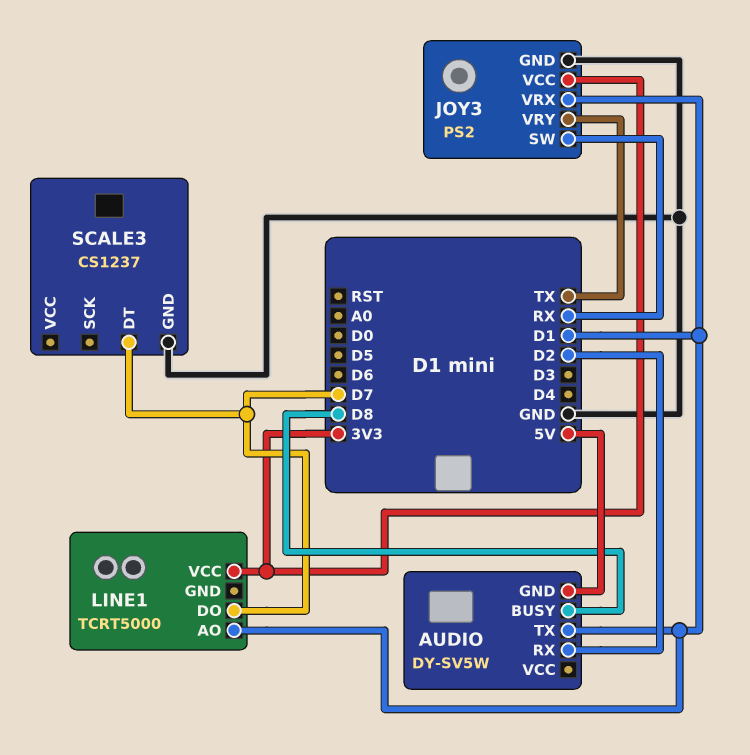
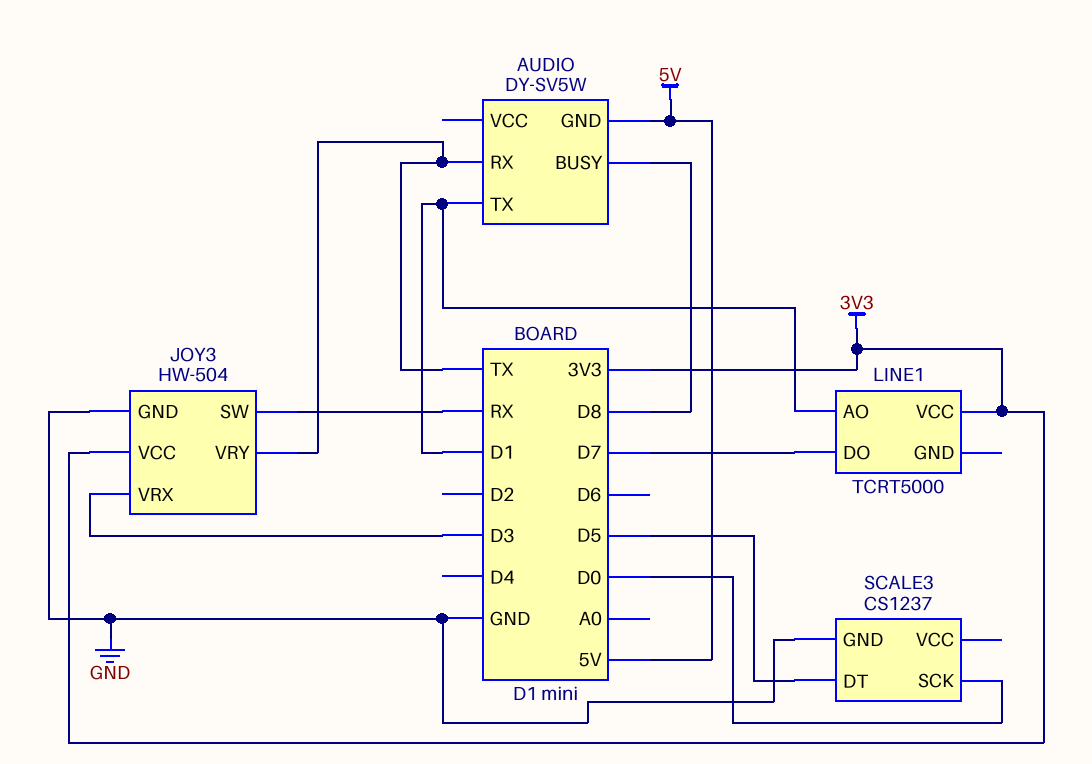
AUDIO pin RX: D2 -> TX
JOY3: PS2 -> HW-504
JOY3 pin VRX: D1 -> D3
SCALE3 pin DT: D7 -> D5
SCALE3 pin SCK: none -> D0

